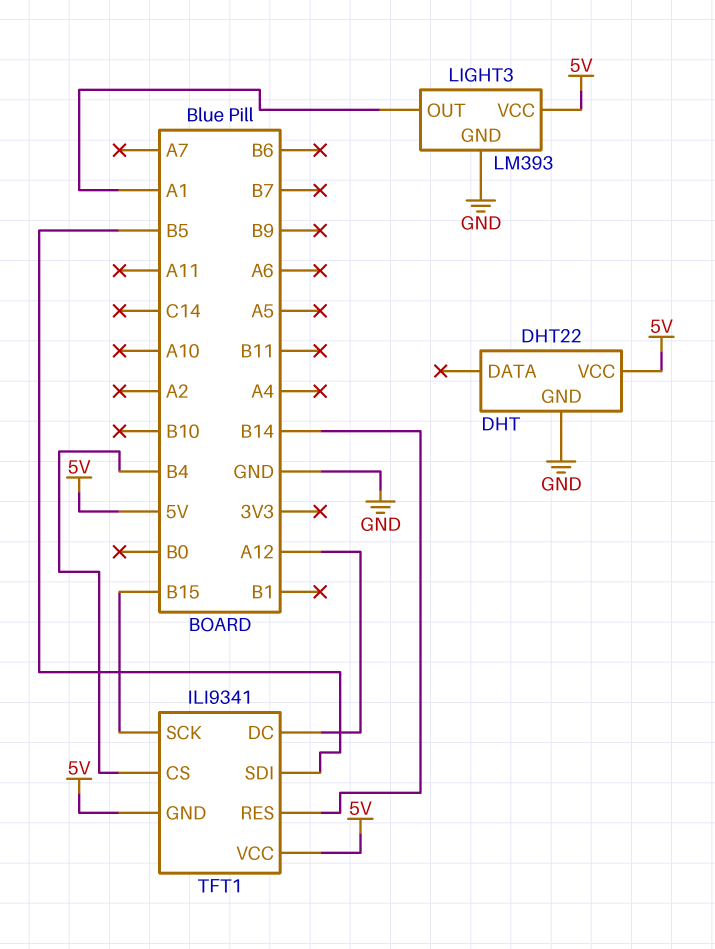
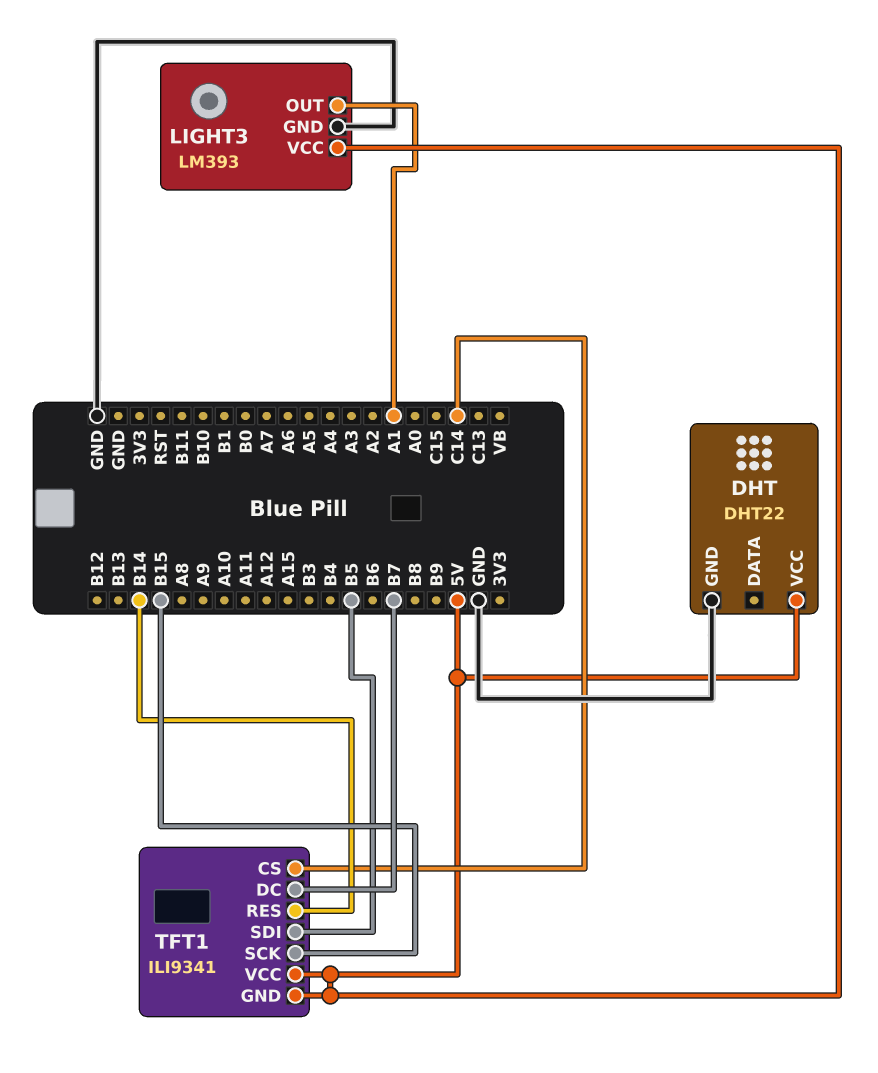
TFT1 pin CS: B4 -> C14
TFT1 pin DC: A12 -> B7

